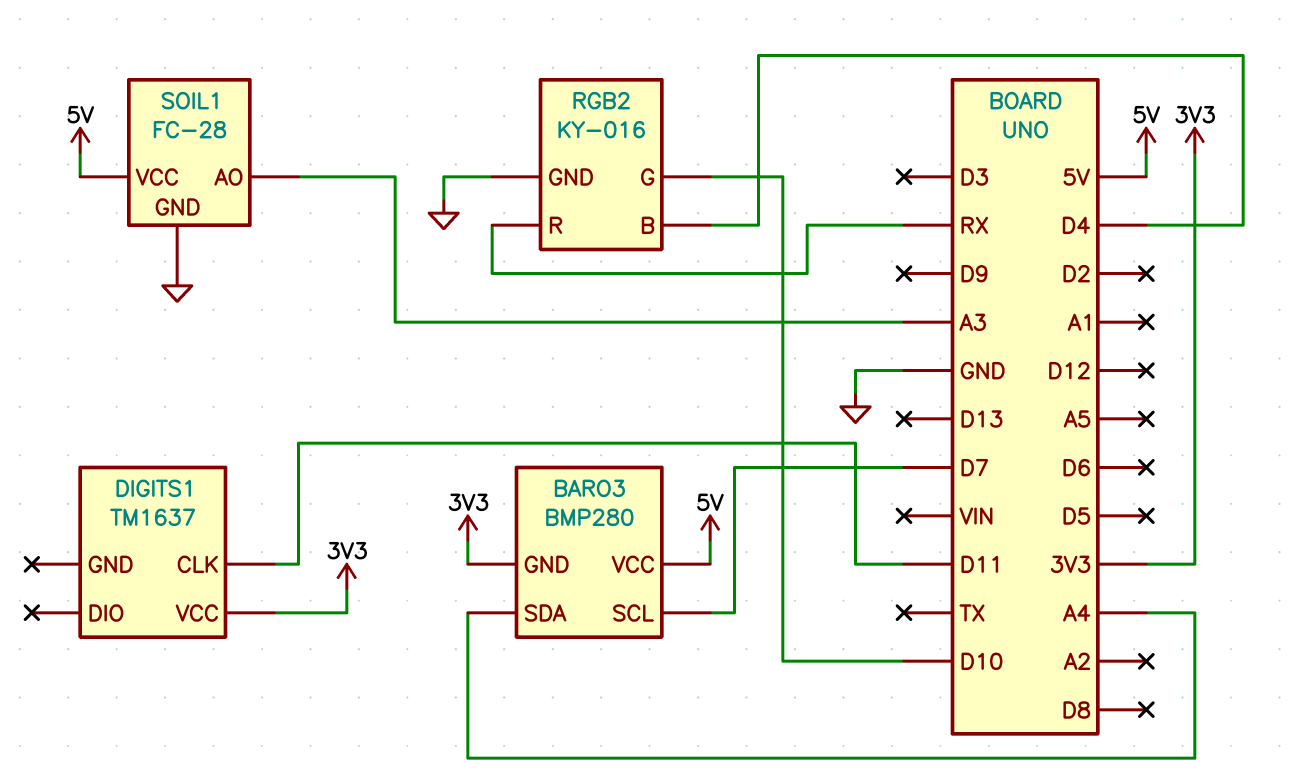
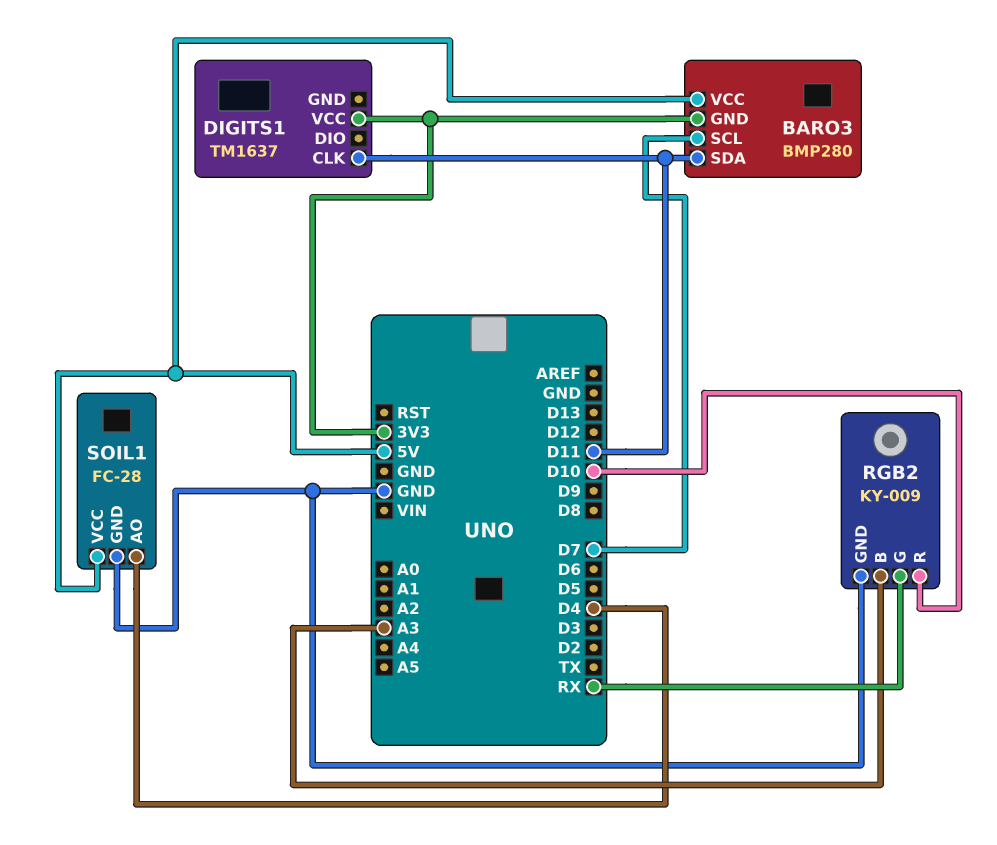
BARO3 pin SDA: A4 -> D11
RGB2: KY-016 -> KY-009
RGB2 pin B: D4 -> A3
RGB2 pin G: D10 -> RX
RGB2 pin R: RX -> D10
SOIL1 pin AO: A3 -> D4

